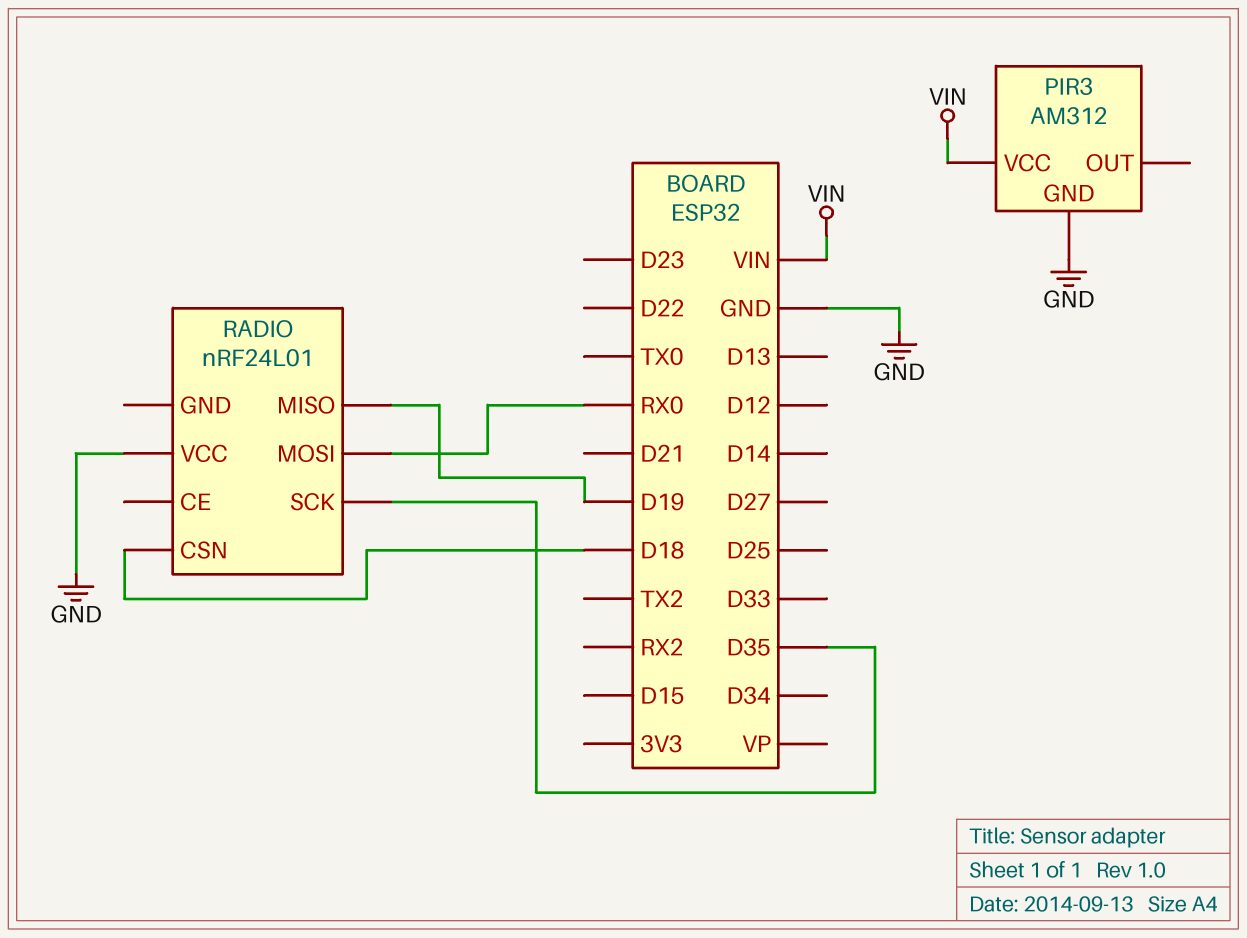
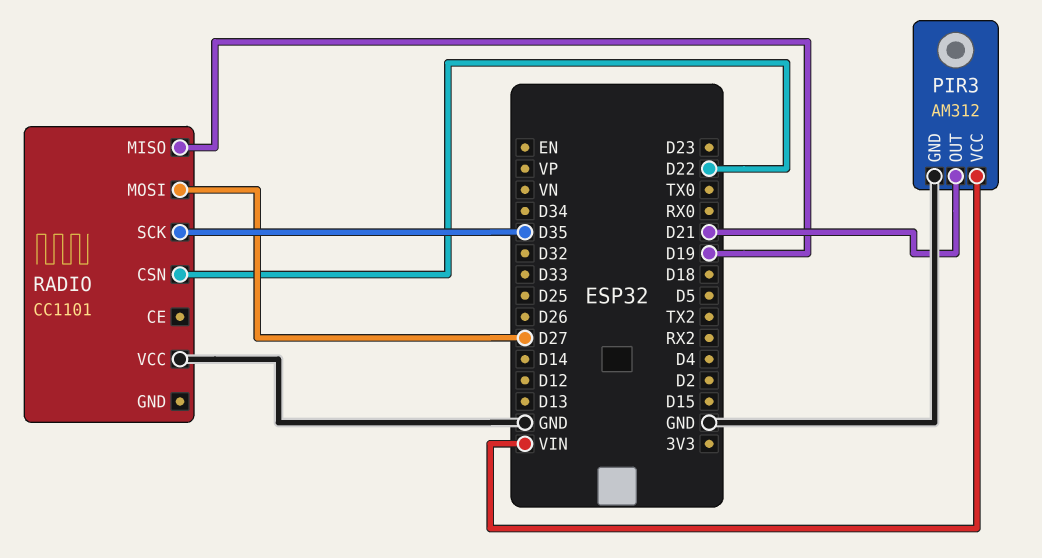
PIR3 pin OUT: none -> D21
RADIO: nRF24L01 -> CC1101
RADIO pin CSN: D18 -> D22
RADIO pin MOSI: RX0 -> D27

